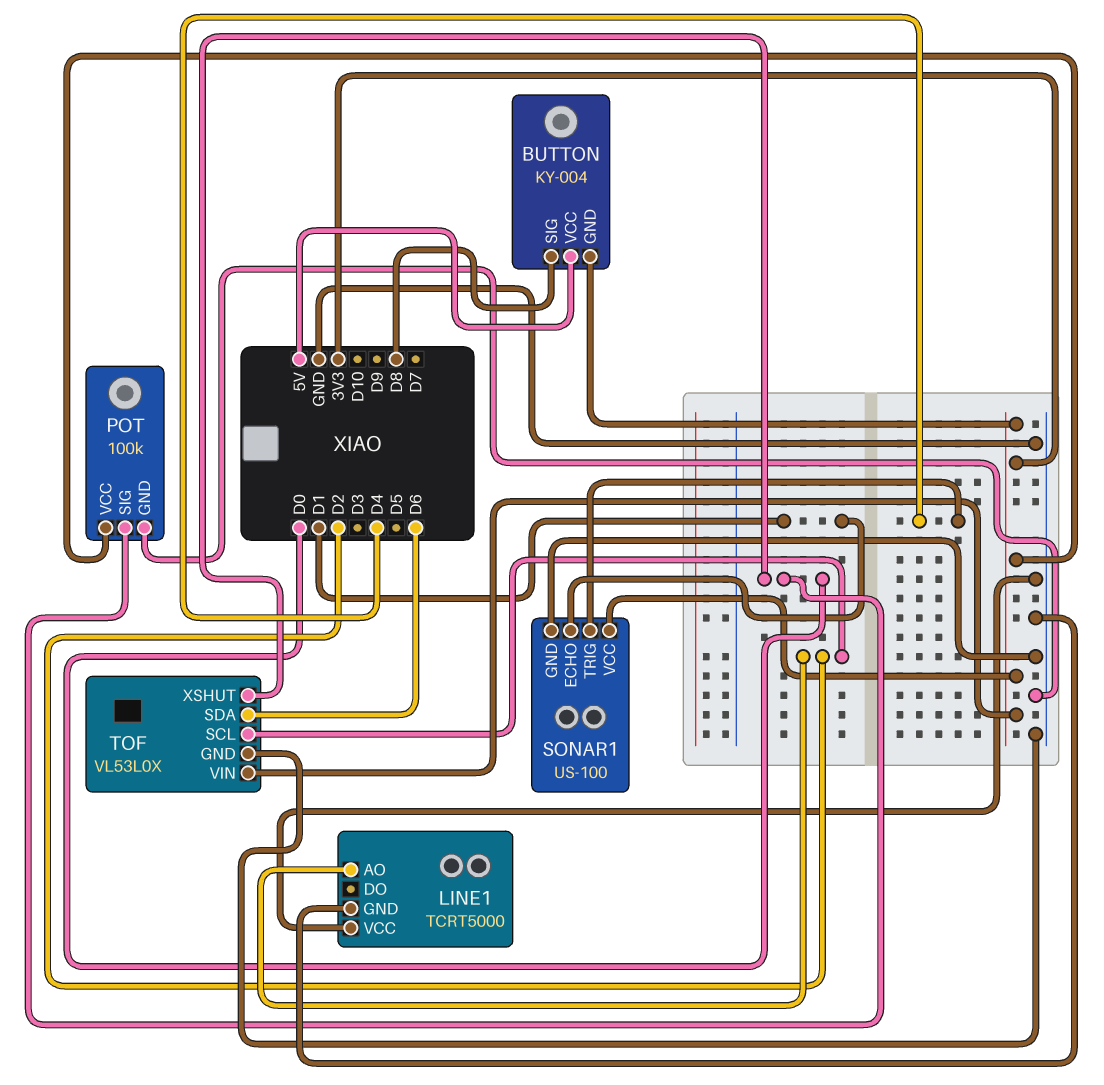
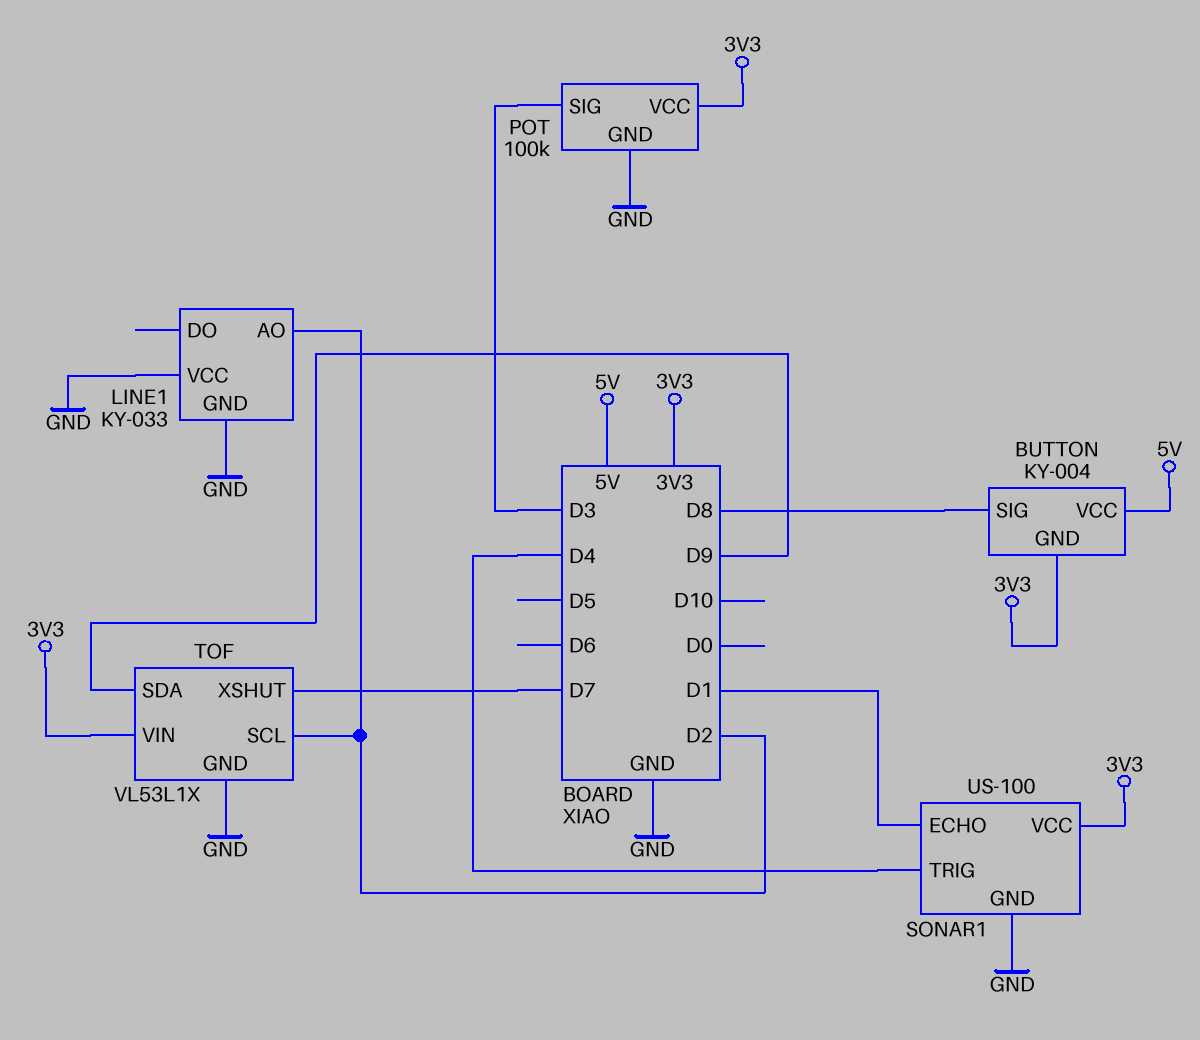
LINE1: TCRT5000 -> KY-033
POT pin SIG: D0 -> D3
TOF: VL53L0X -> VL53L1X
TOF pin SDA: D6 -> D9
TOF pin XSHUT: D0 -> D7

